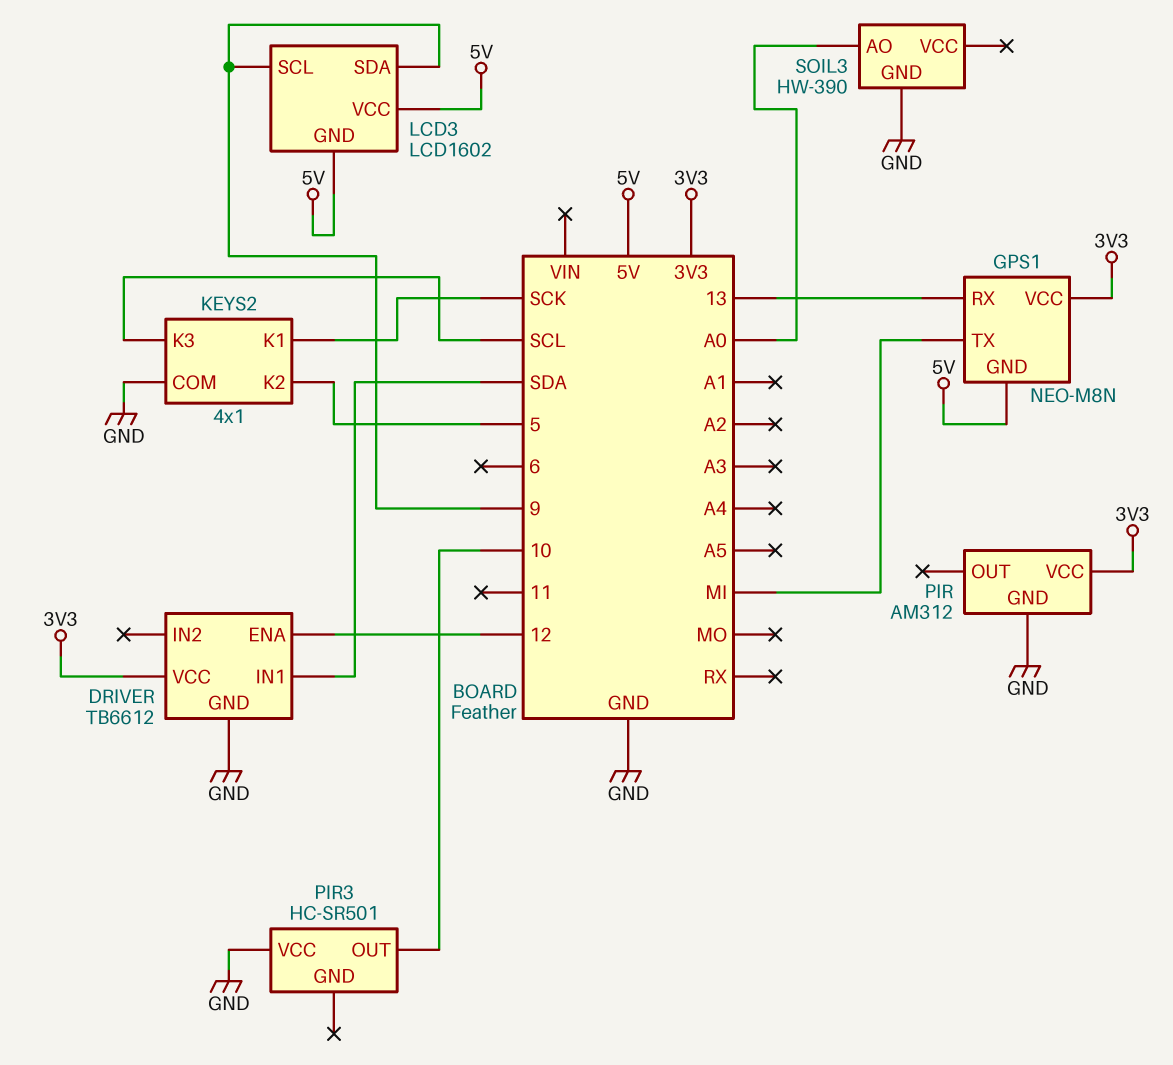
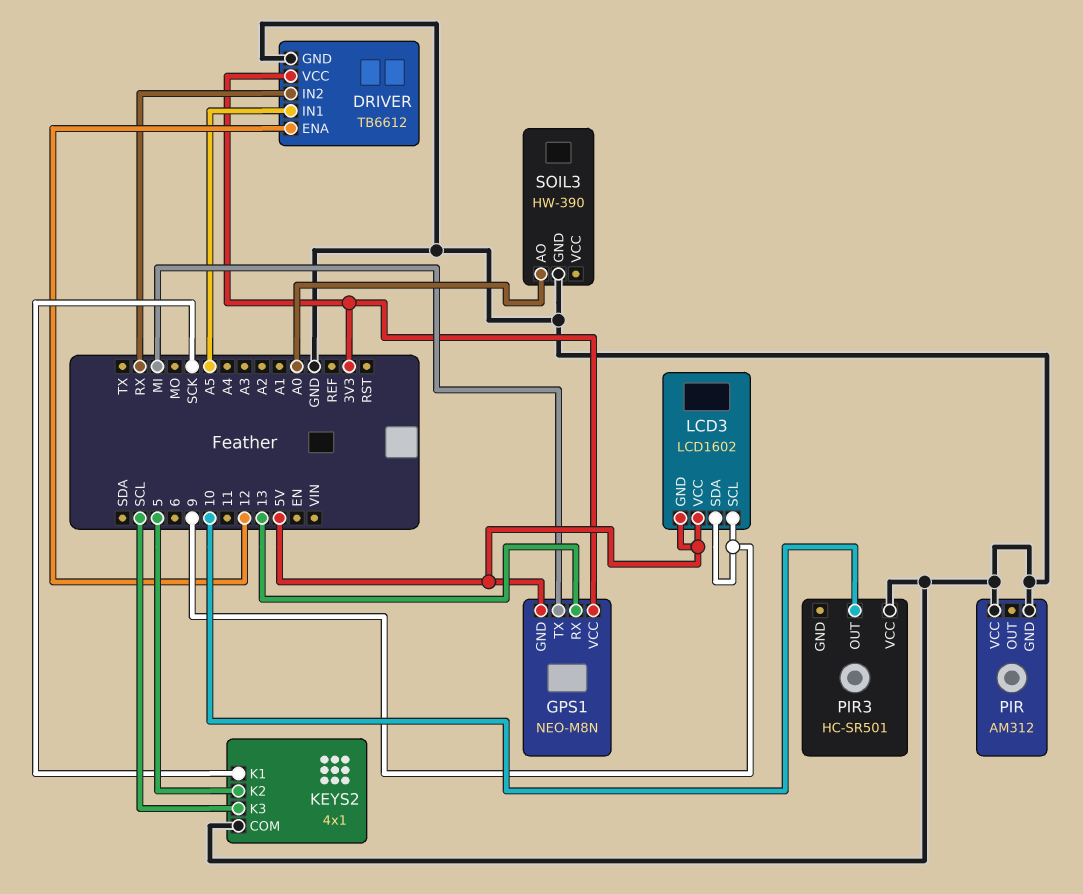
DRIVER pin IN1: SDA -> A5
DRIVER pin IN2: none -> RX
PIR pin VCC: 3V3 -> GND

